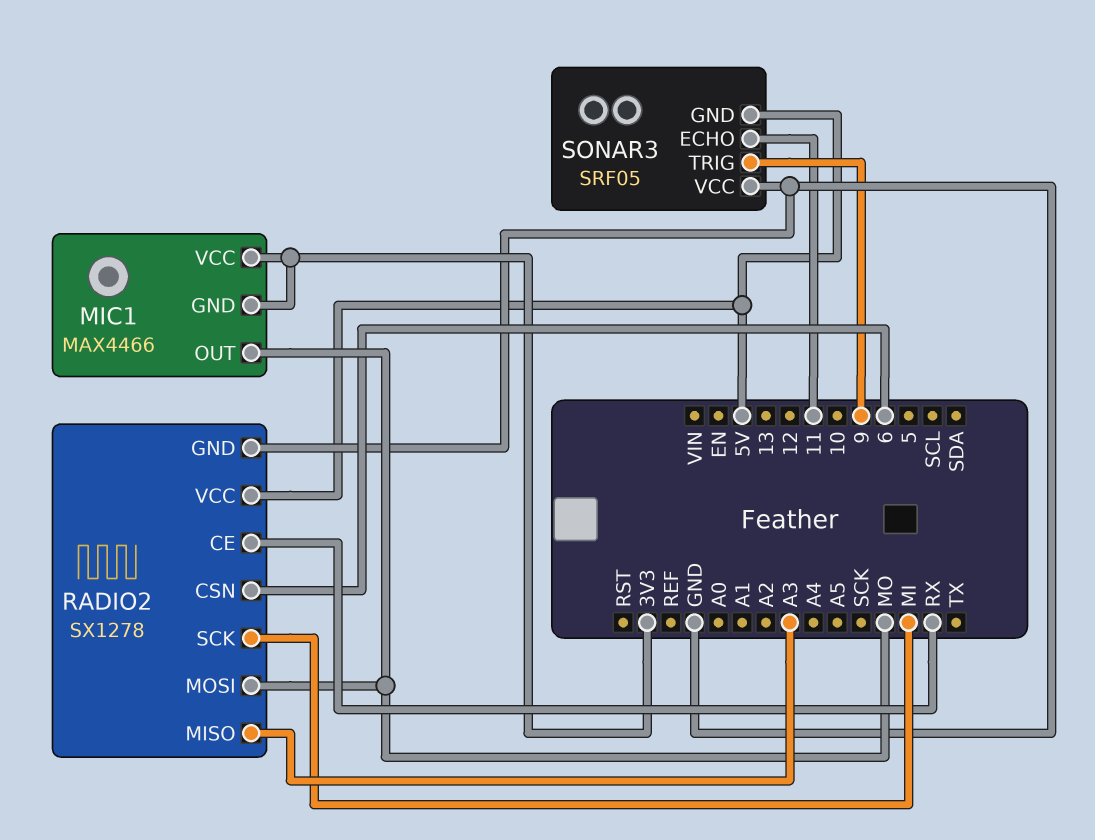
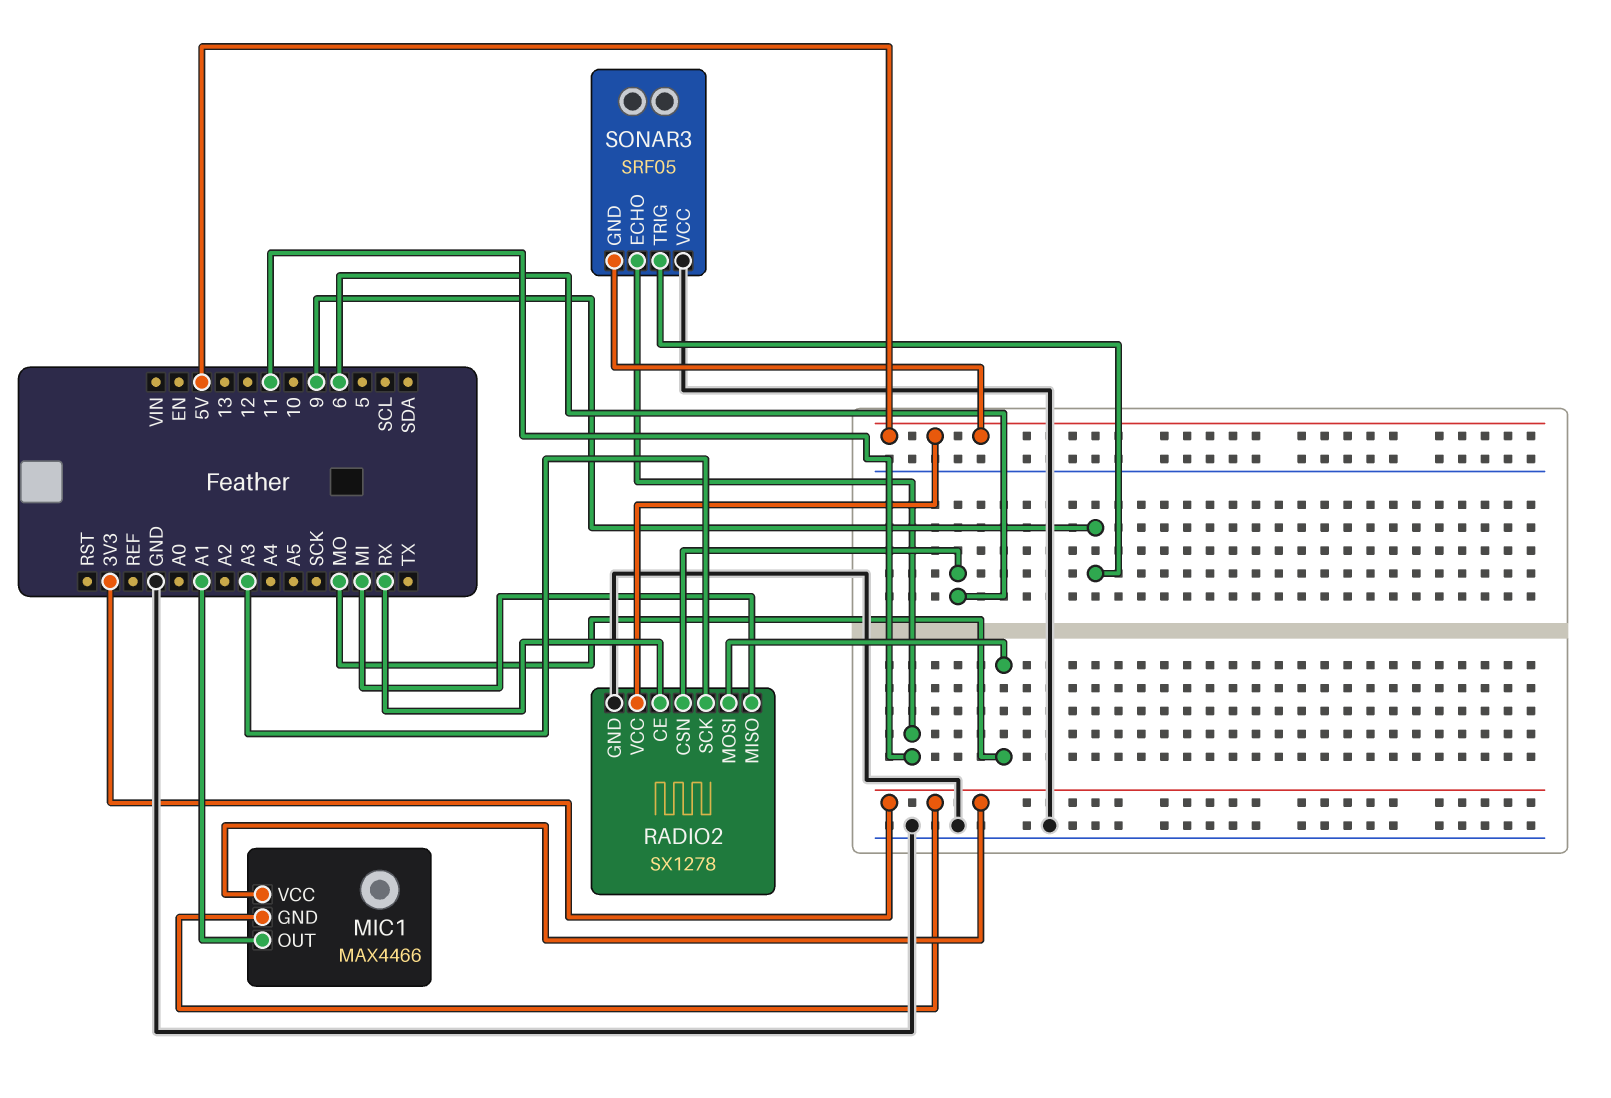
MIC1 pin OUT: MO -> A1
RADIO2 pin MISO: A3 -> MI
RADIO2 pin SCK: MI -> A3

